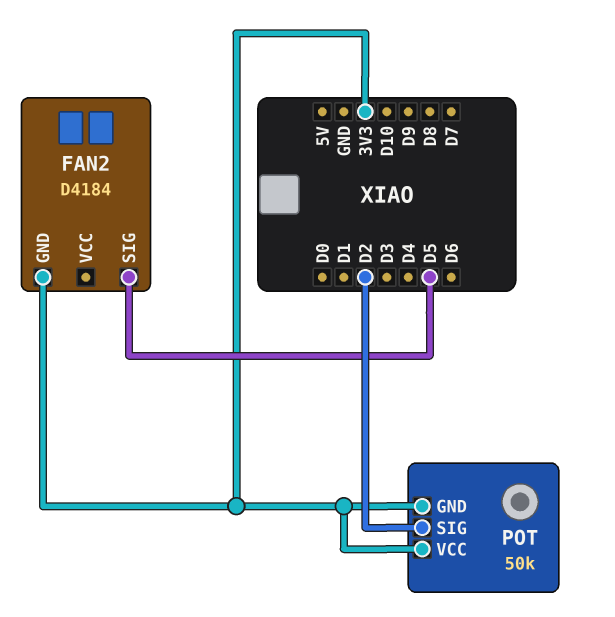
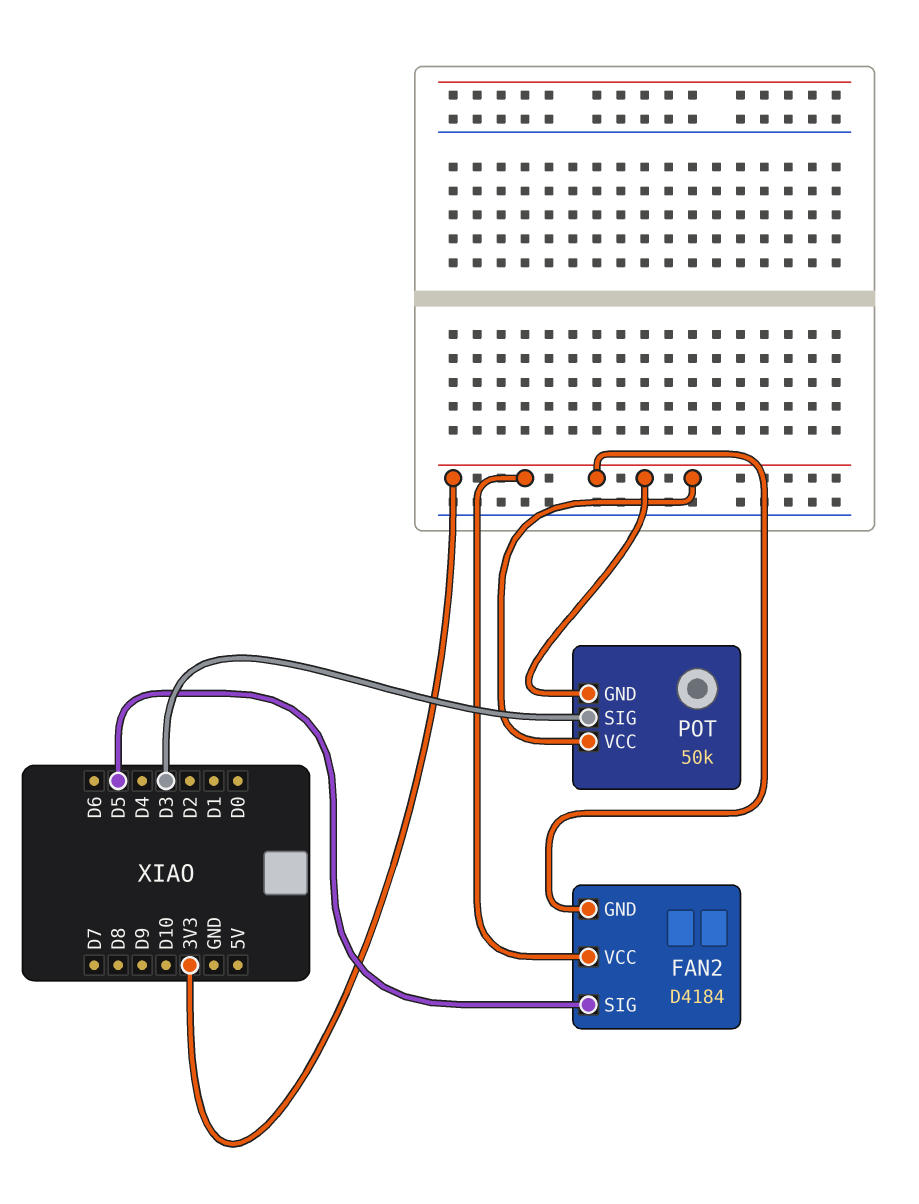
FAN2 pin VCC: none -> 3V3
POT pin SIG: D2 -> D3

